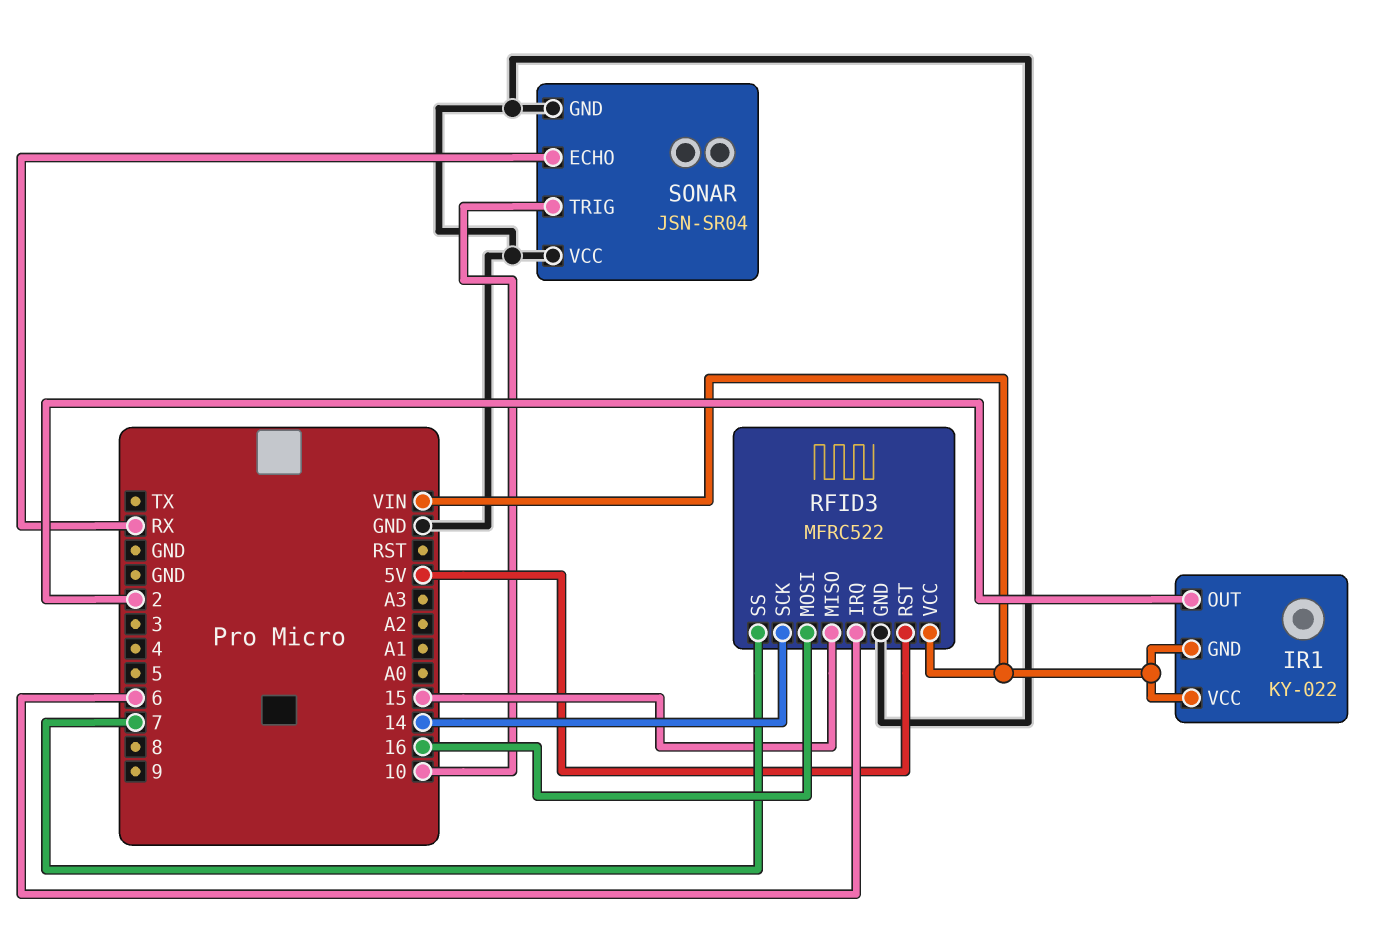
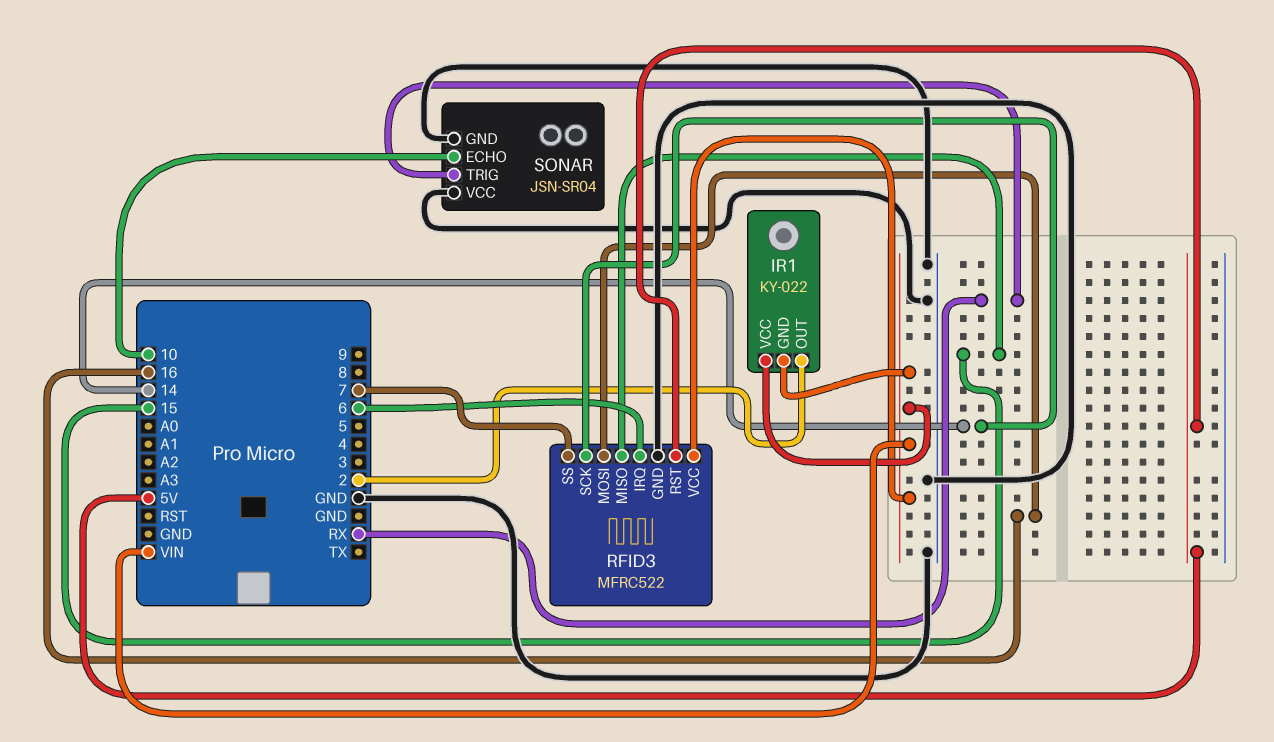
SONAR pin ECHO: RX -> 10
SONAR pin TRIG: 10 -> RX

